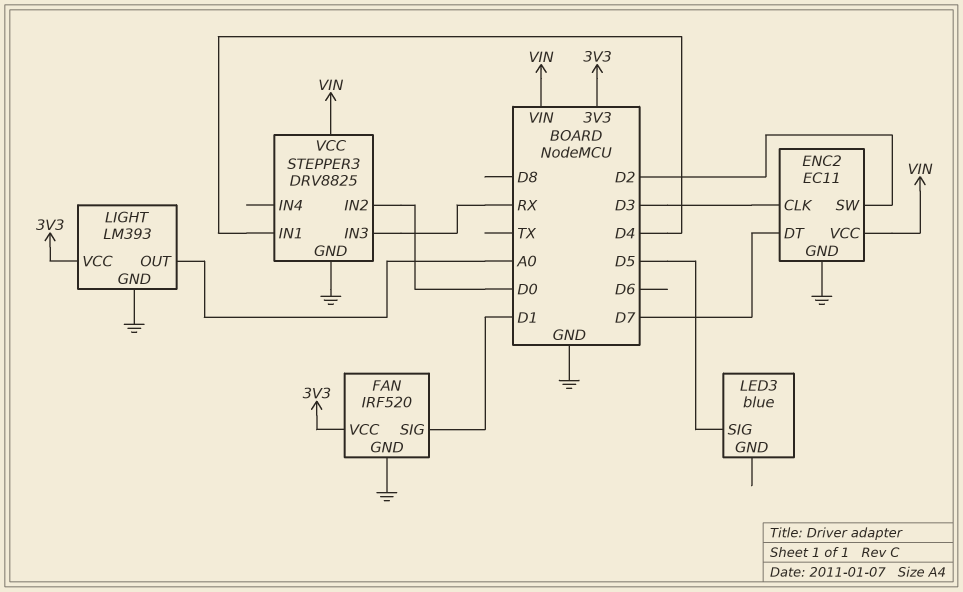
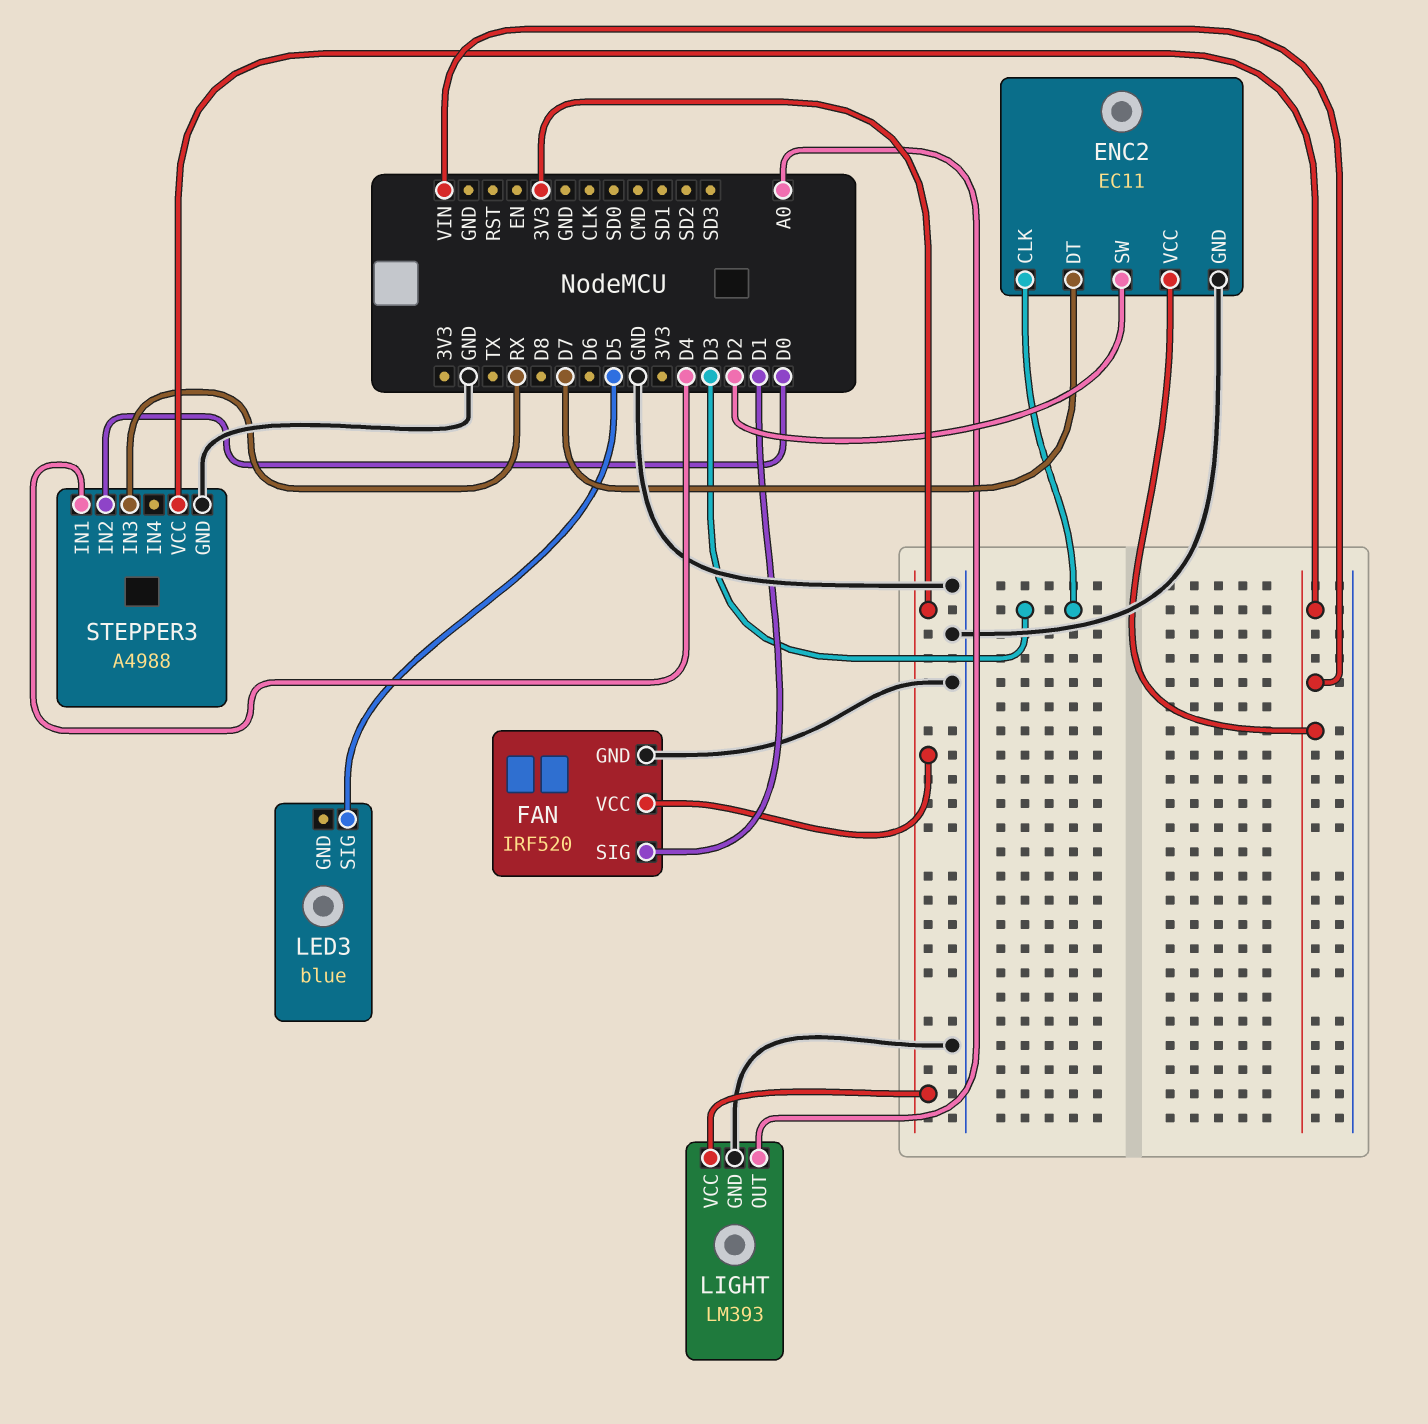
STEPPER3: DRV8825 -> A4988

